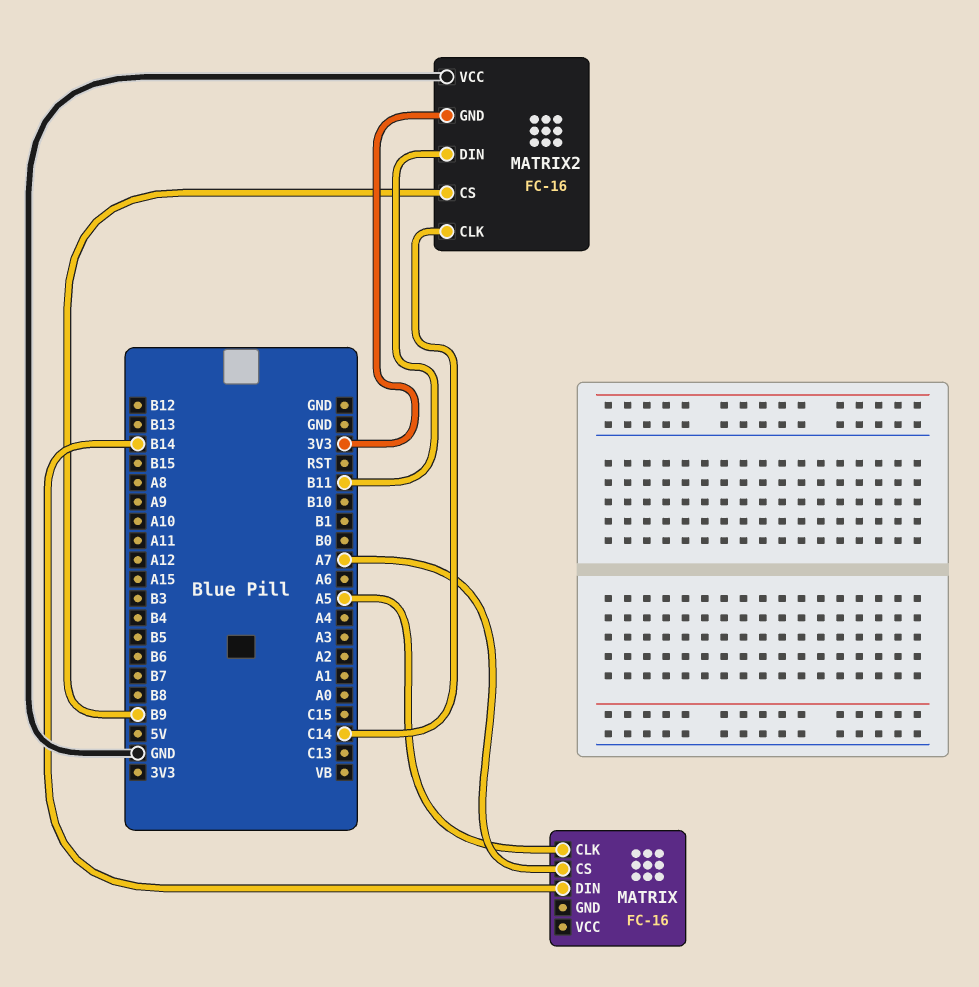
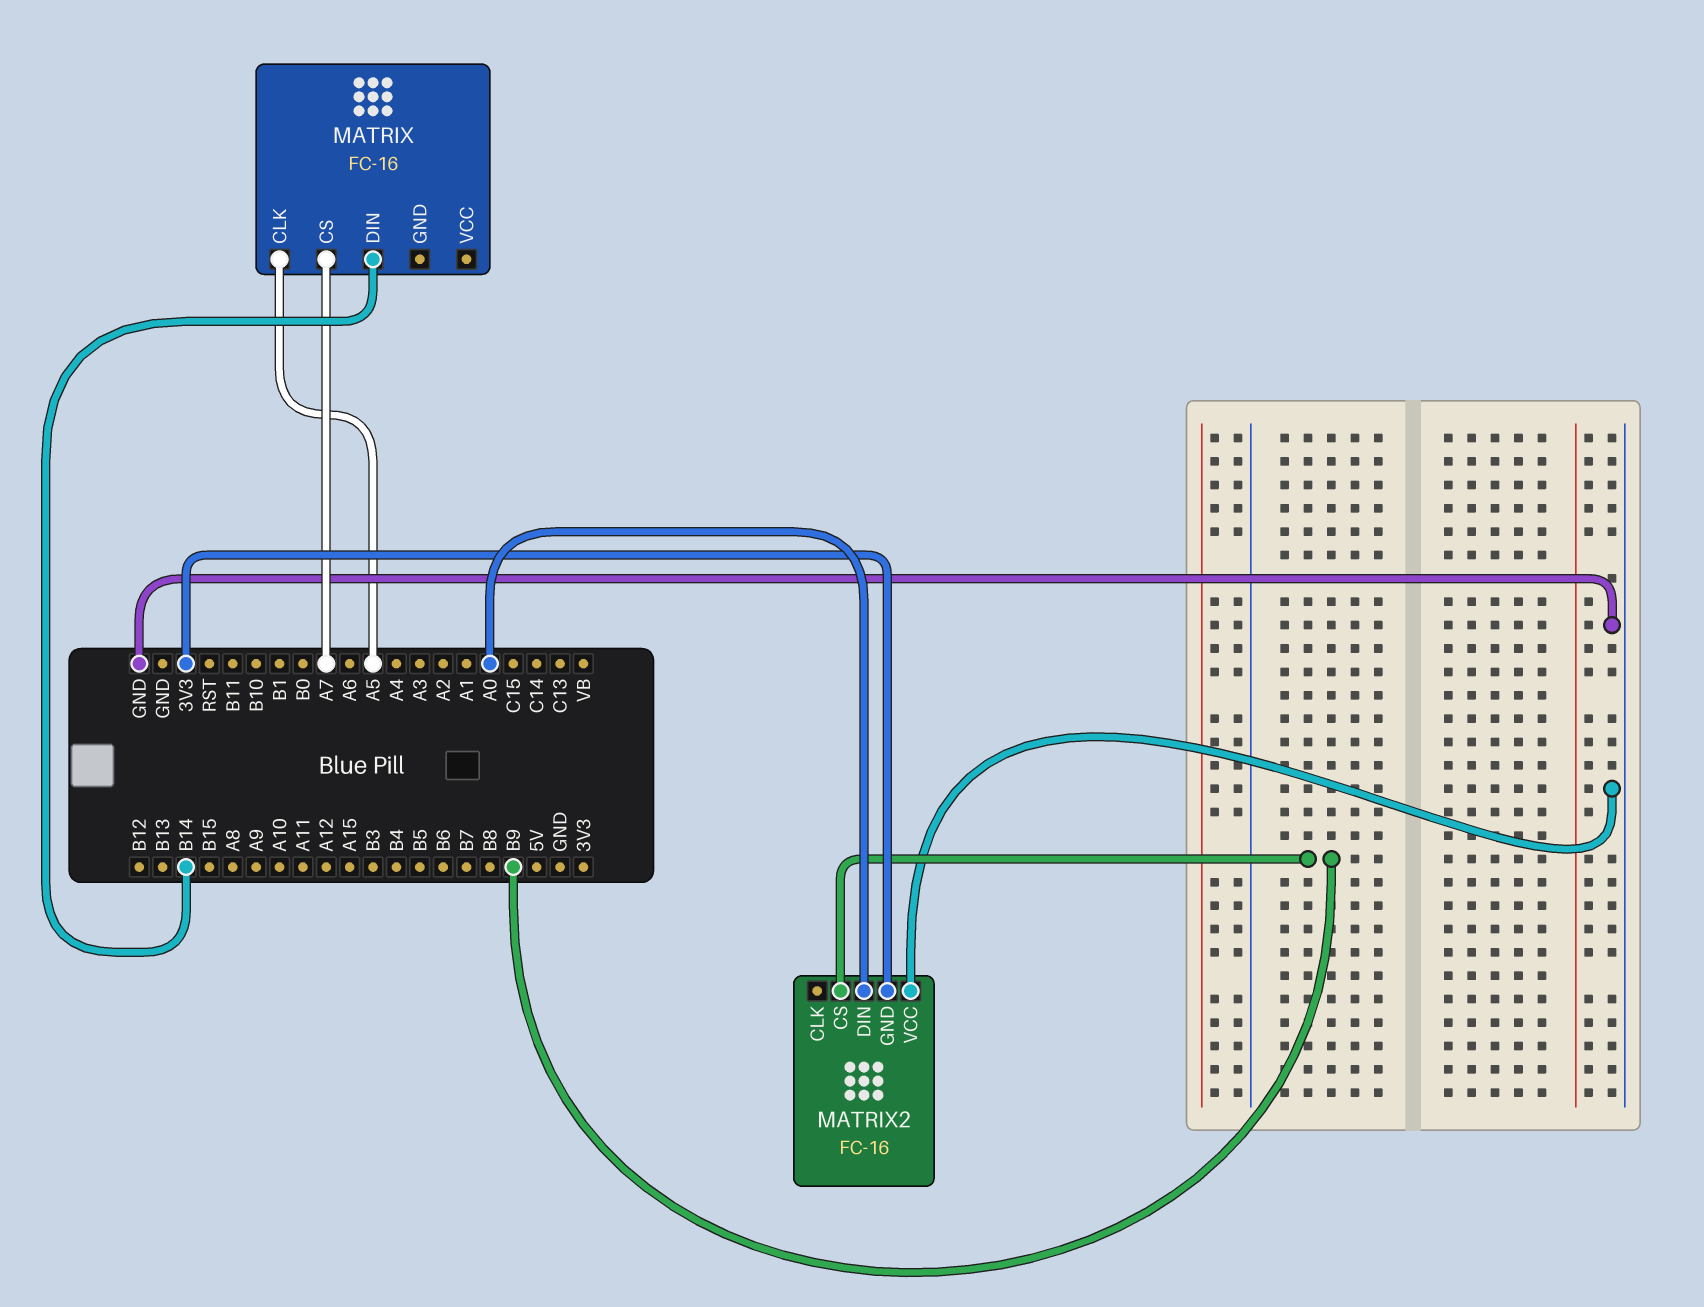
MATRIX2 pin CLK: C14 -> none
MATRIX2 pin DIN: B11 -> A0

